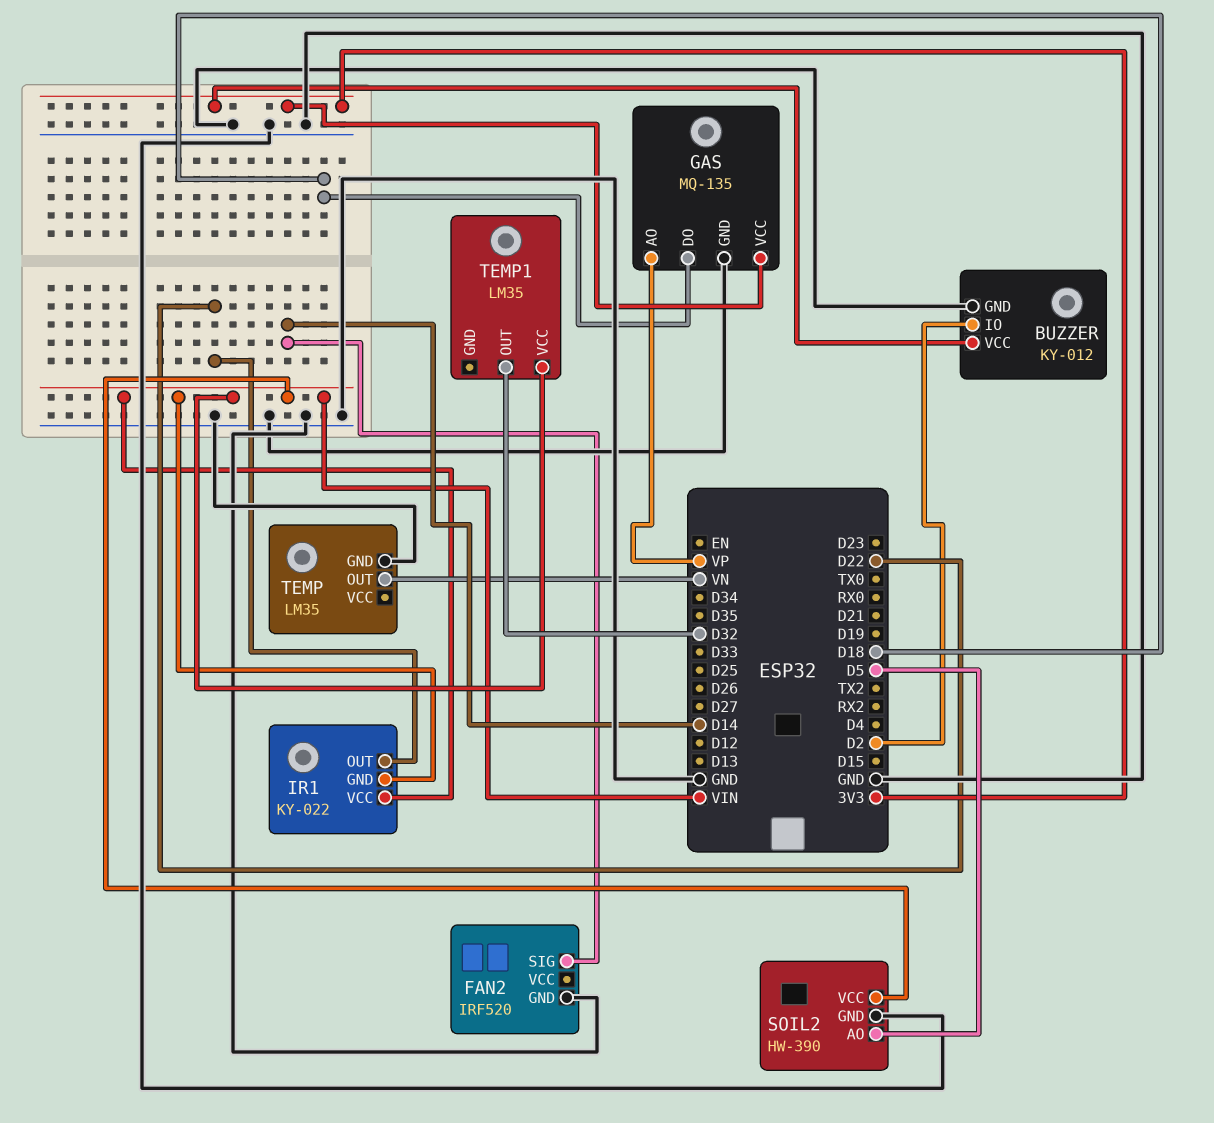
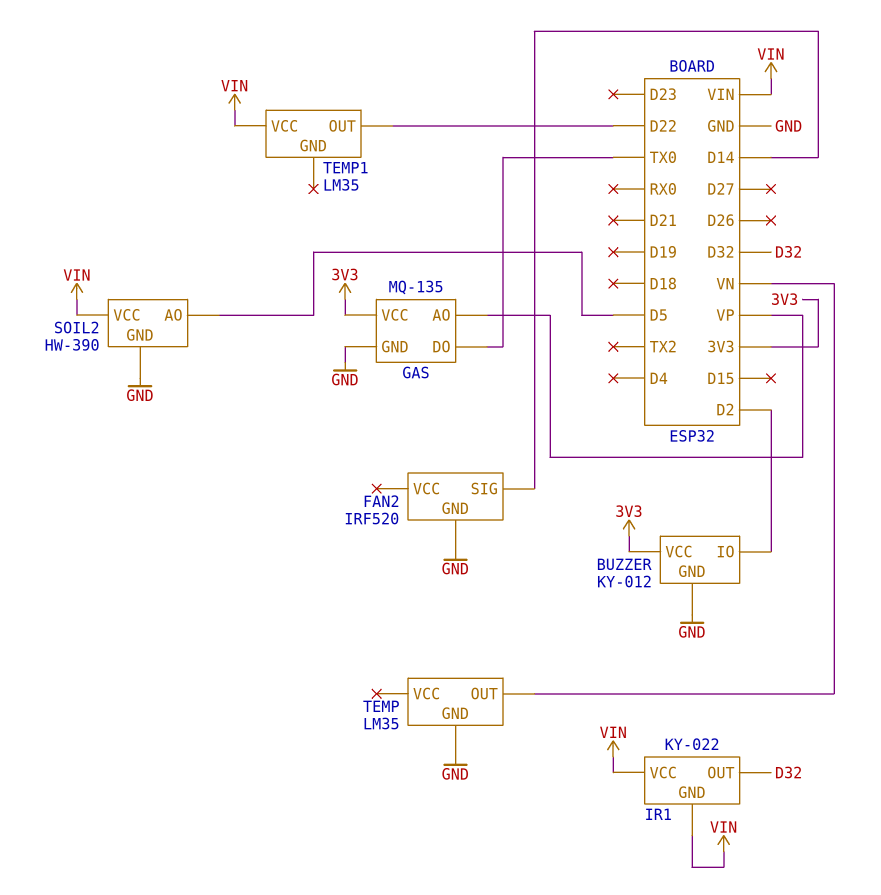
GAS pin DO: D18 -> TX0
IR1 pin OUT: D22 -> D32
TEMP1 pin OUT: D32 -> D22

